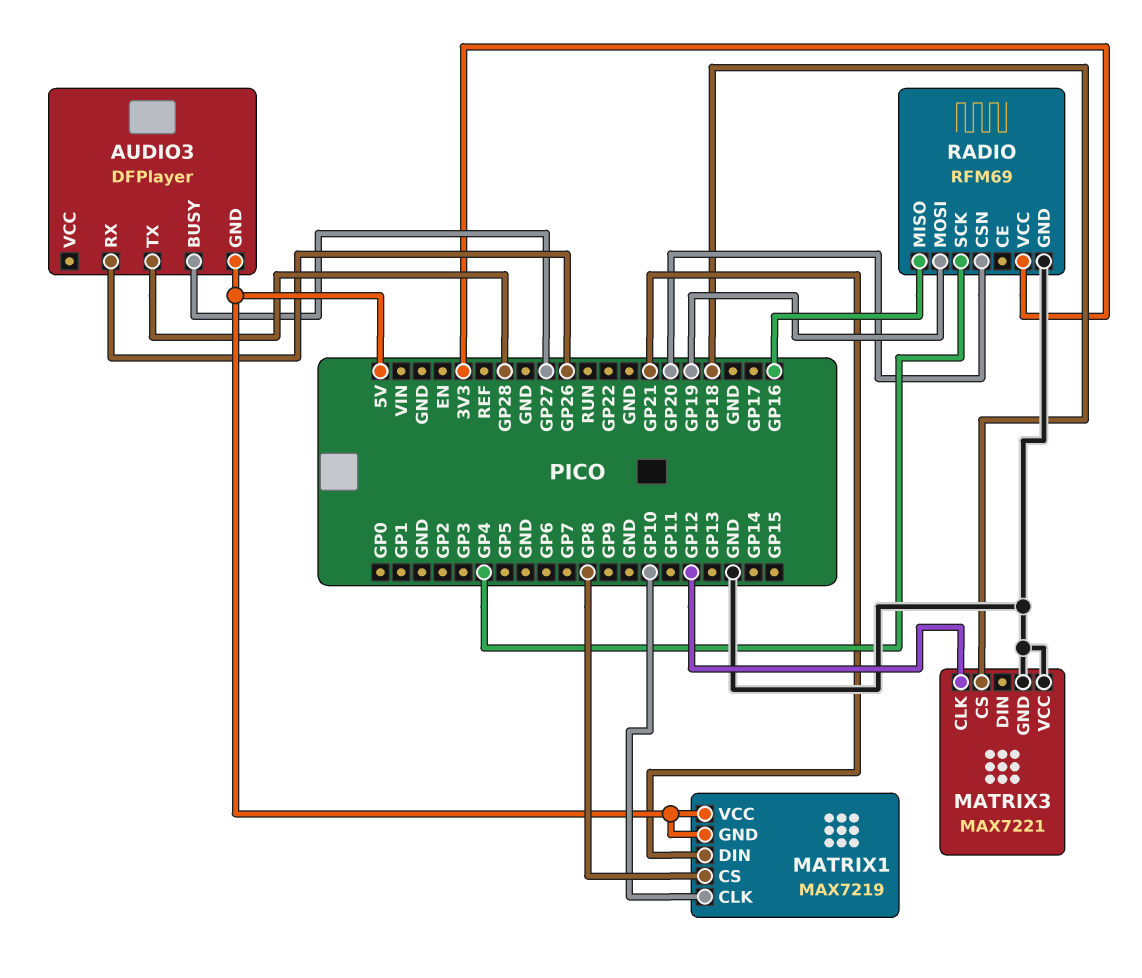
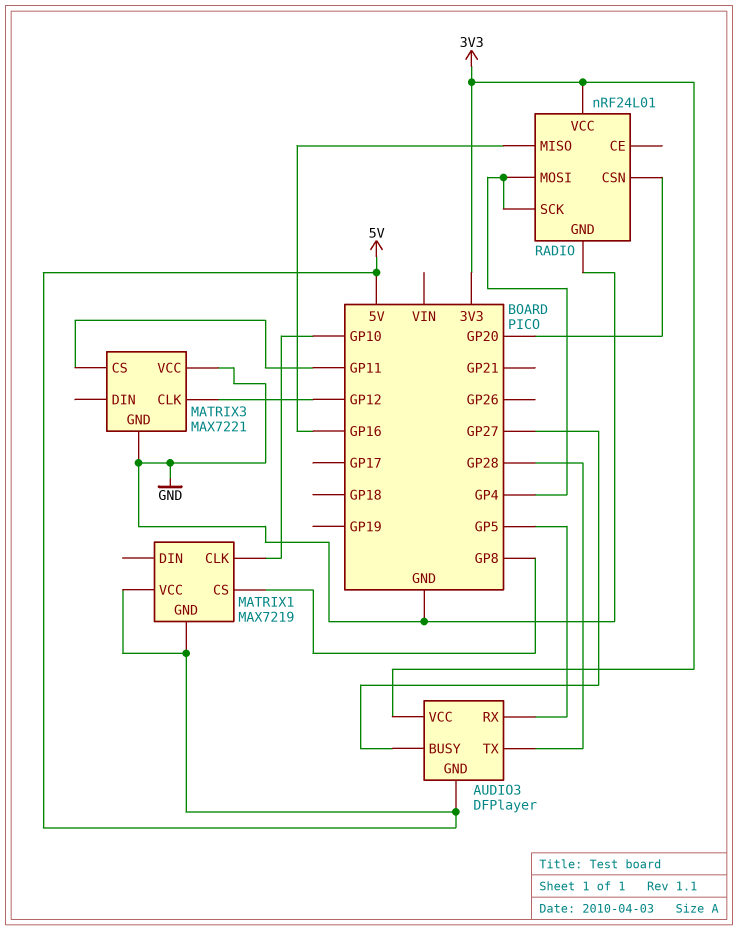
AUDIO3 pin RX: GP26 -> GP5
AUDIO3 pin VCC: none -> 3V3
MATRIX1 pin DIN: GP21 -> none
MATRIX3 pin CS: GP18 -> GP11
RADIO: RFM69 -> nRF24L01
RADIO pin MOSI: GP19 -> GP4

